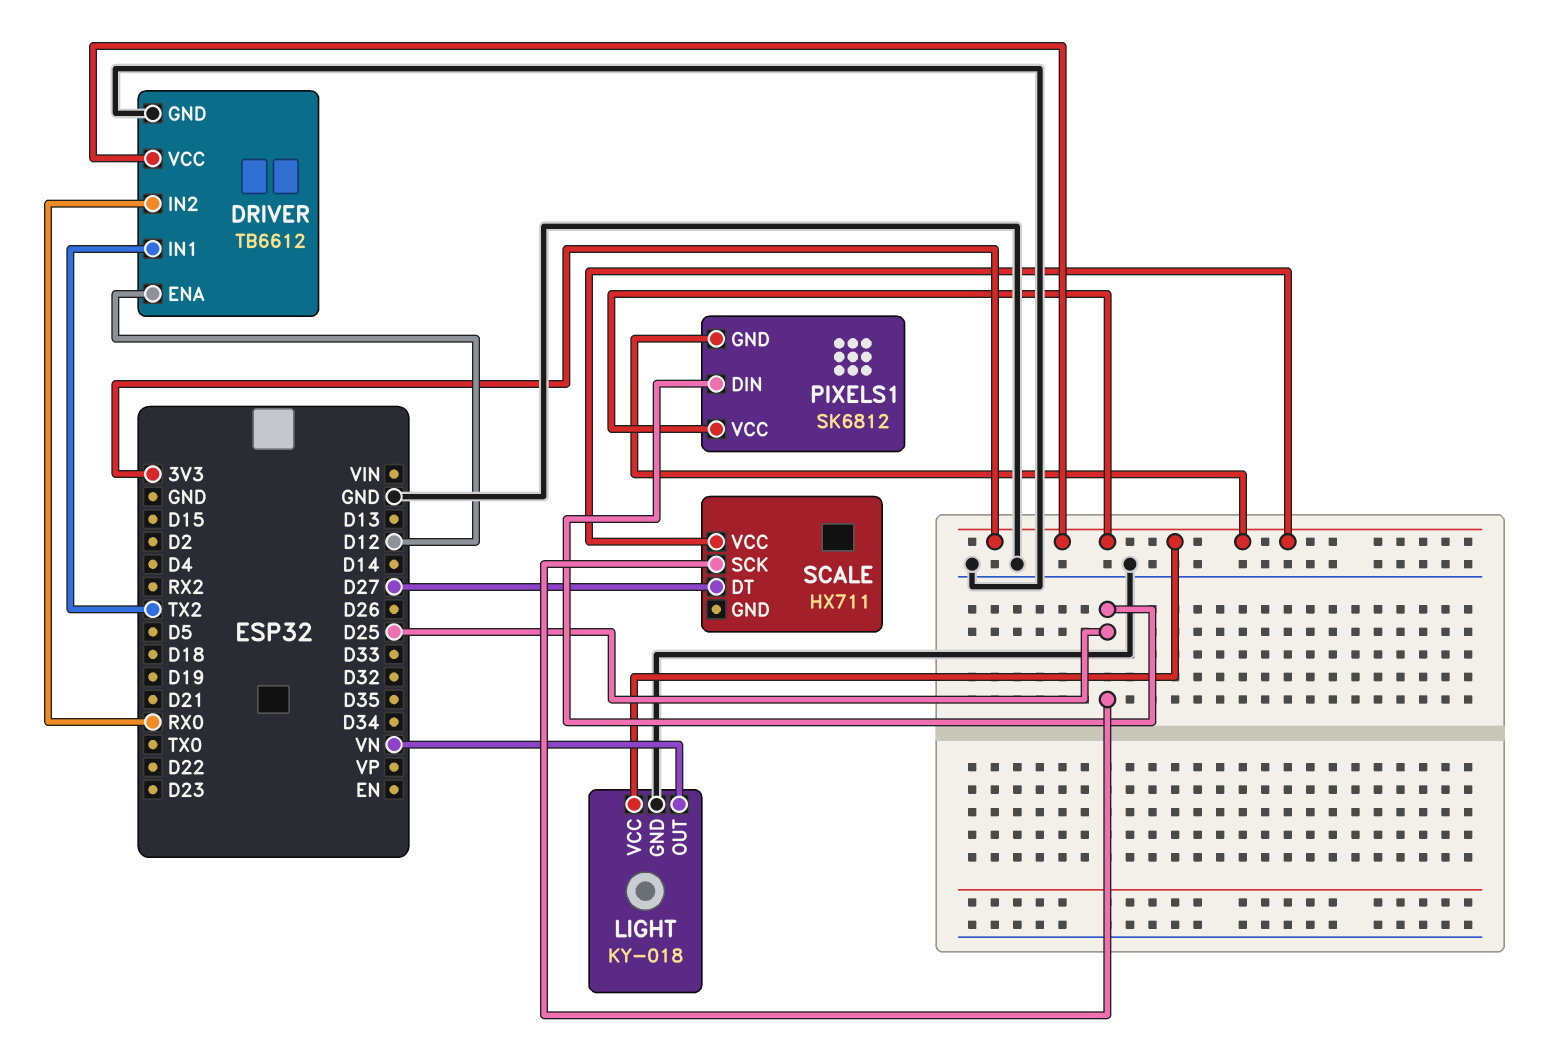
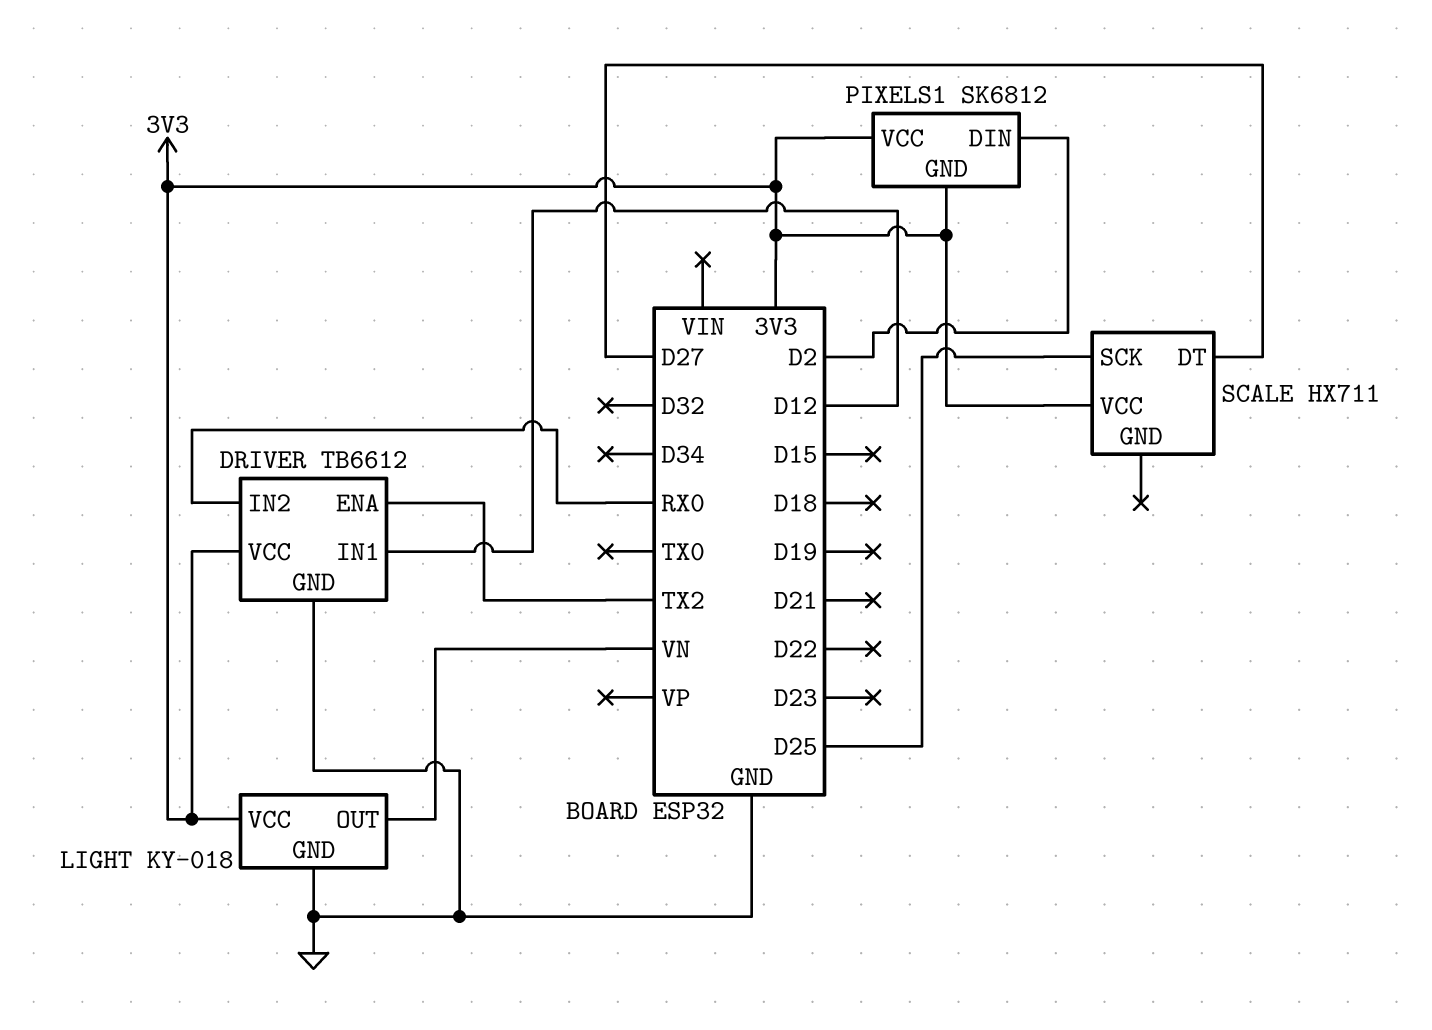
DRIVER pin ENA: D12 -> TX2
DRIVER pin IN1: TX2 -> D12
PIXELS1 pin DIN: D25 -> D2

